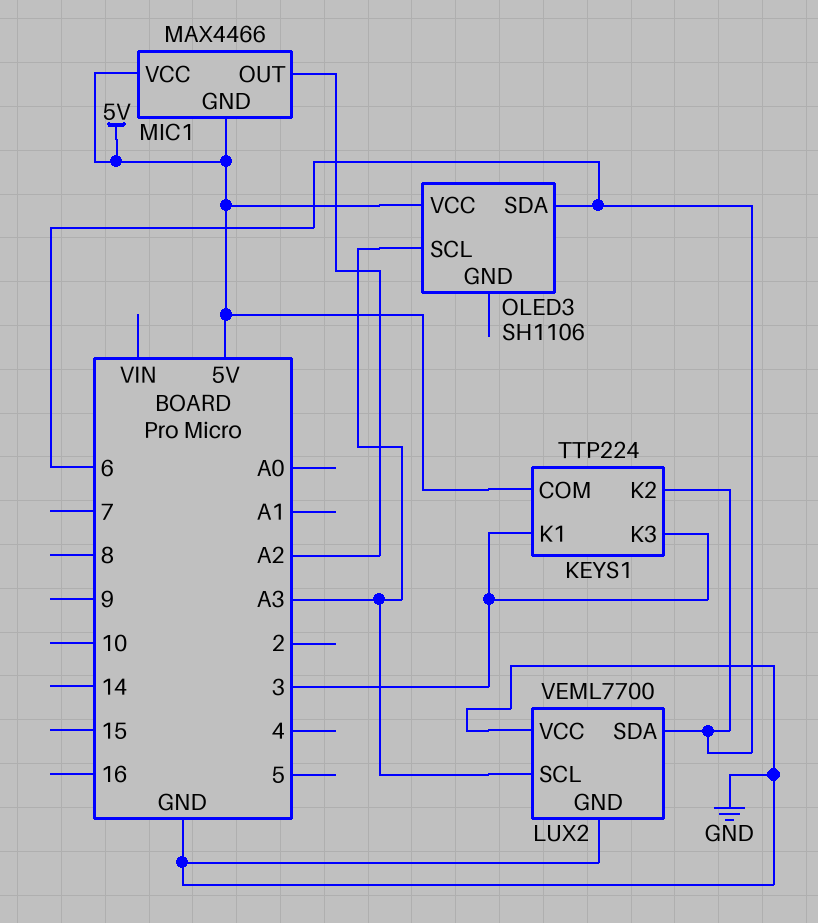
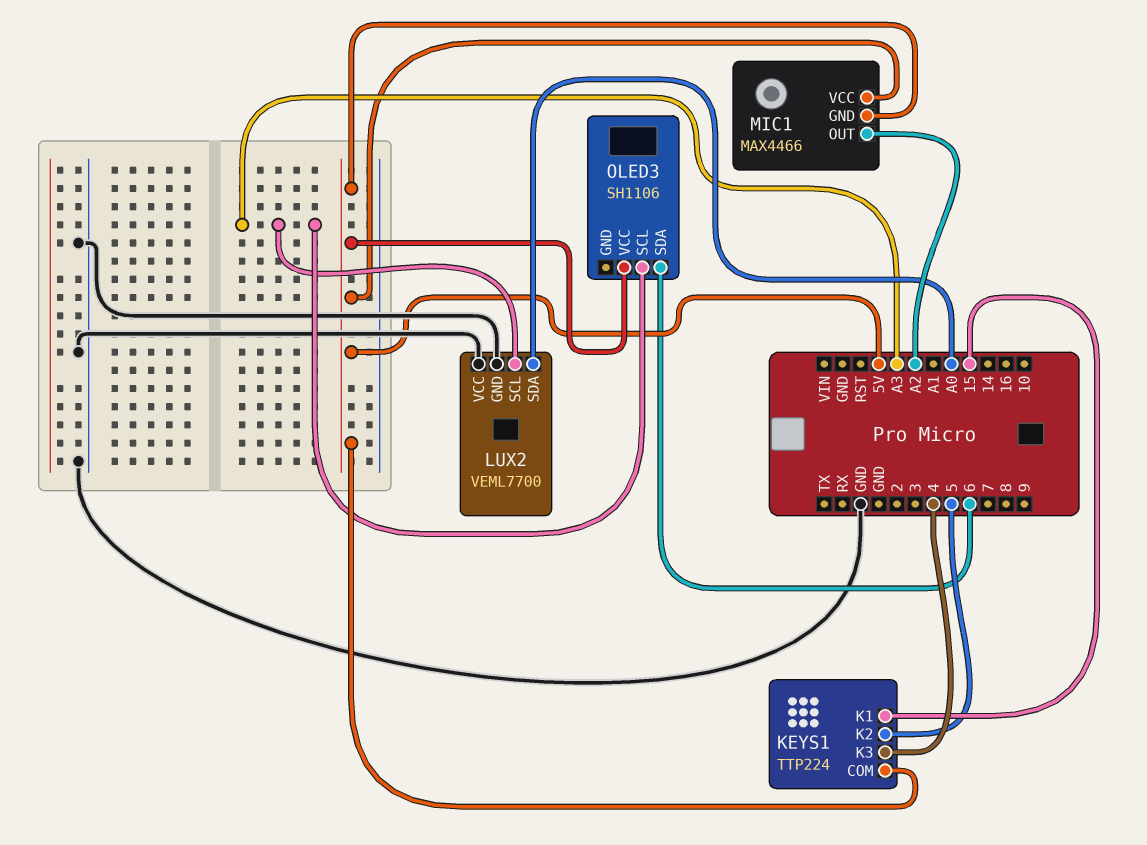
KEYS1 pin K1: 3 -> 15
KEYS1 pin K2: 6 -> 5
KEYS1 pin K3: 3 -> 4
LUX2 pin SDA: 6 -> A0

